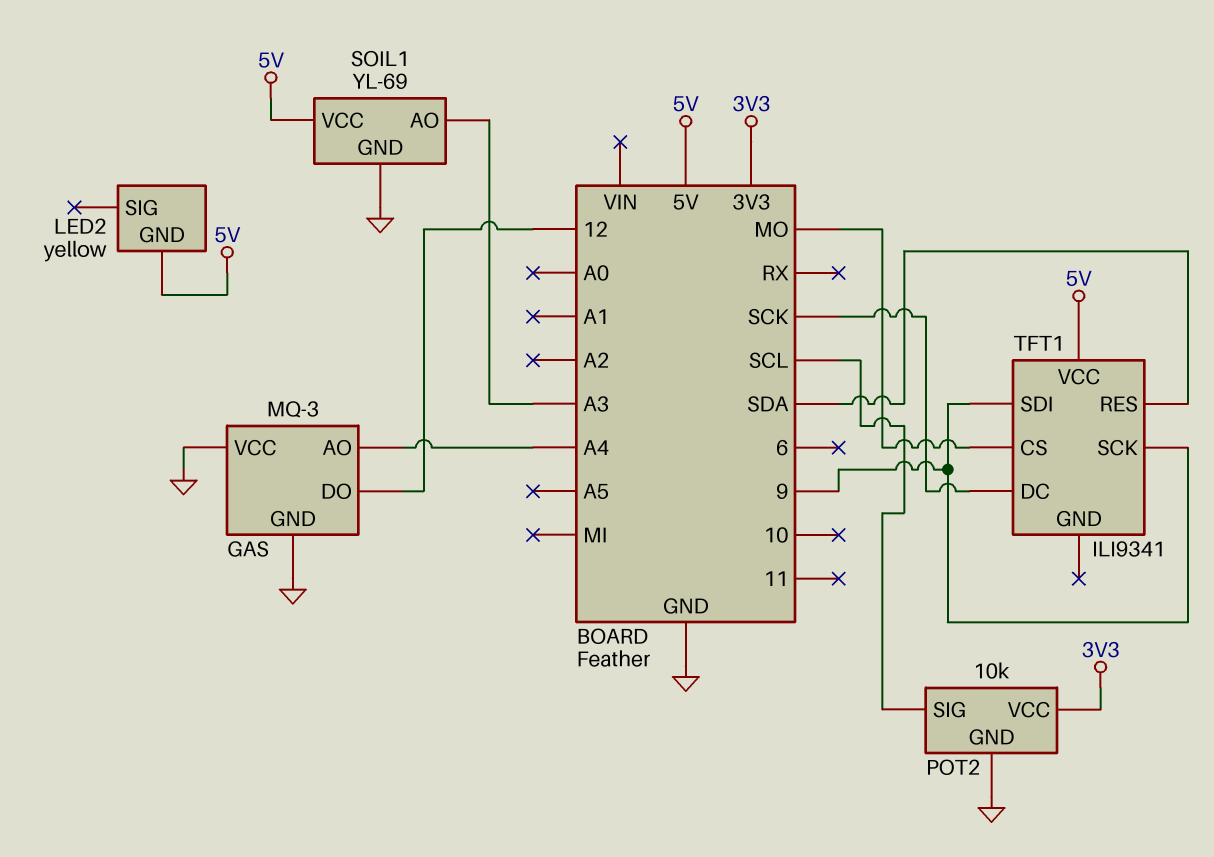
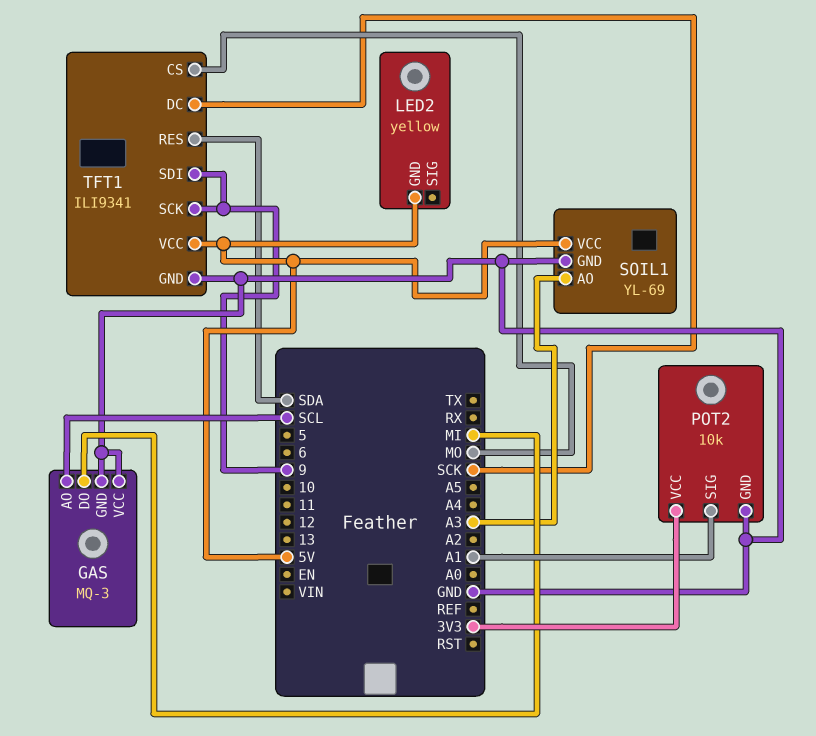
GAS pin AO: A4 -> SCL
GAS pin DO: 12 -> MI
POT2 pin SIG: SCL -> A1
TFT1 pin GND: none -> GND

